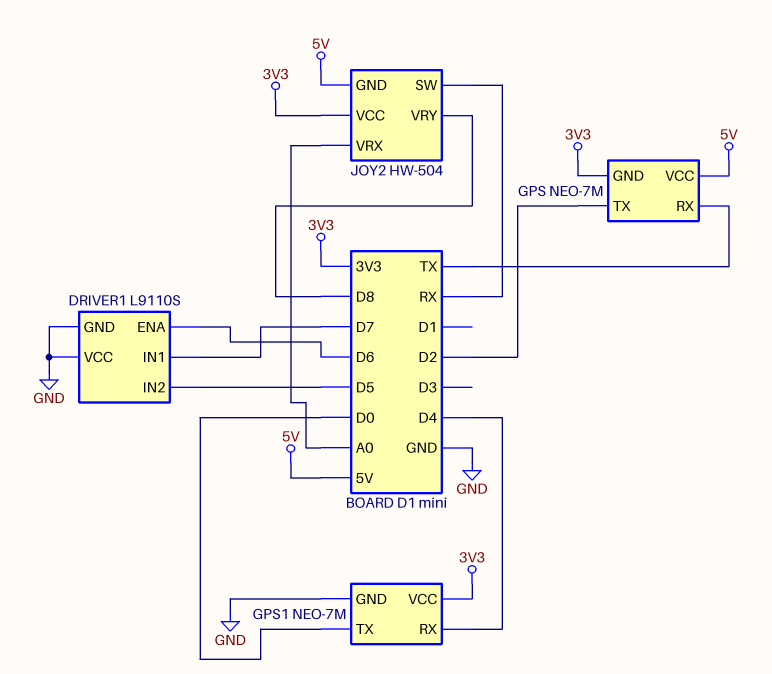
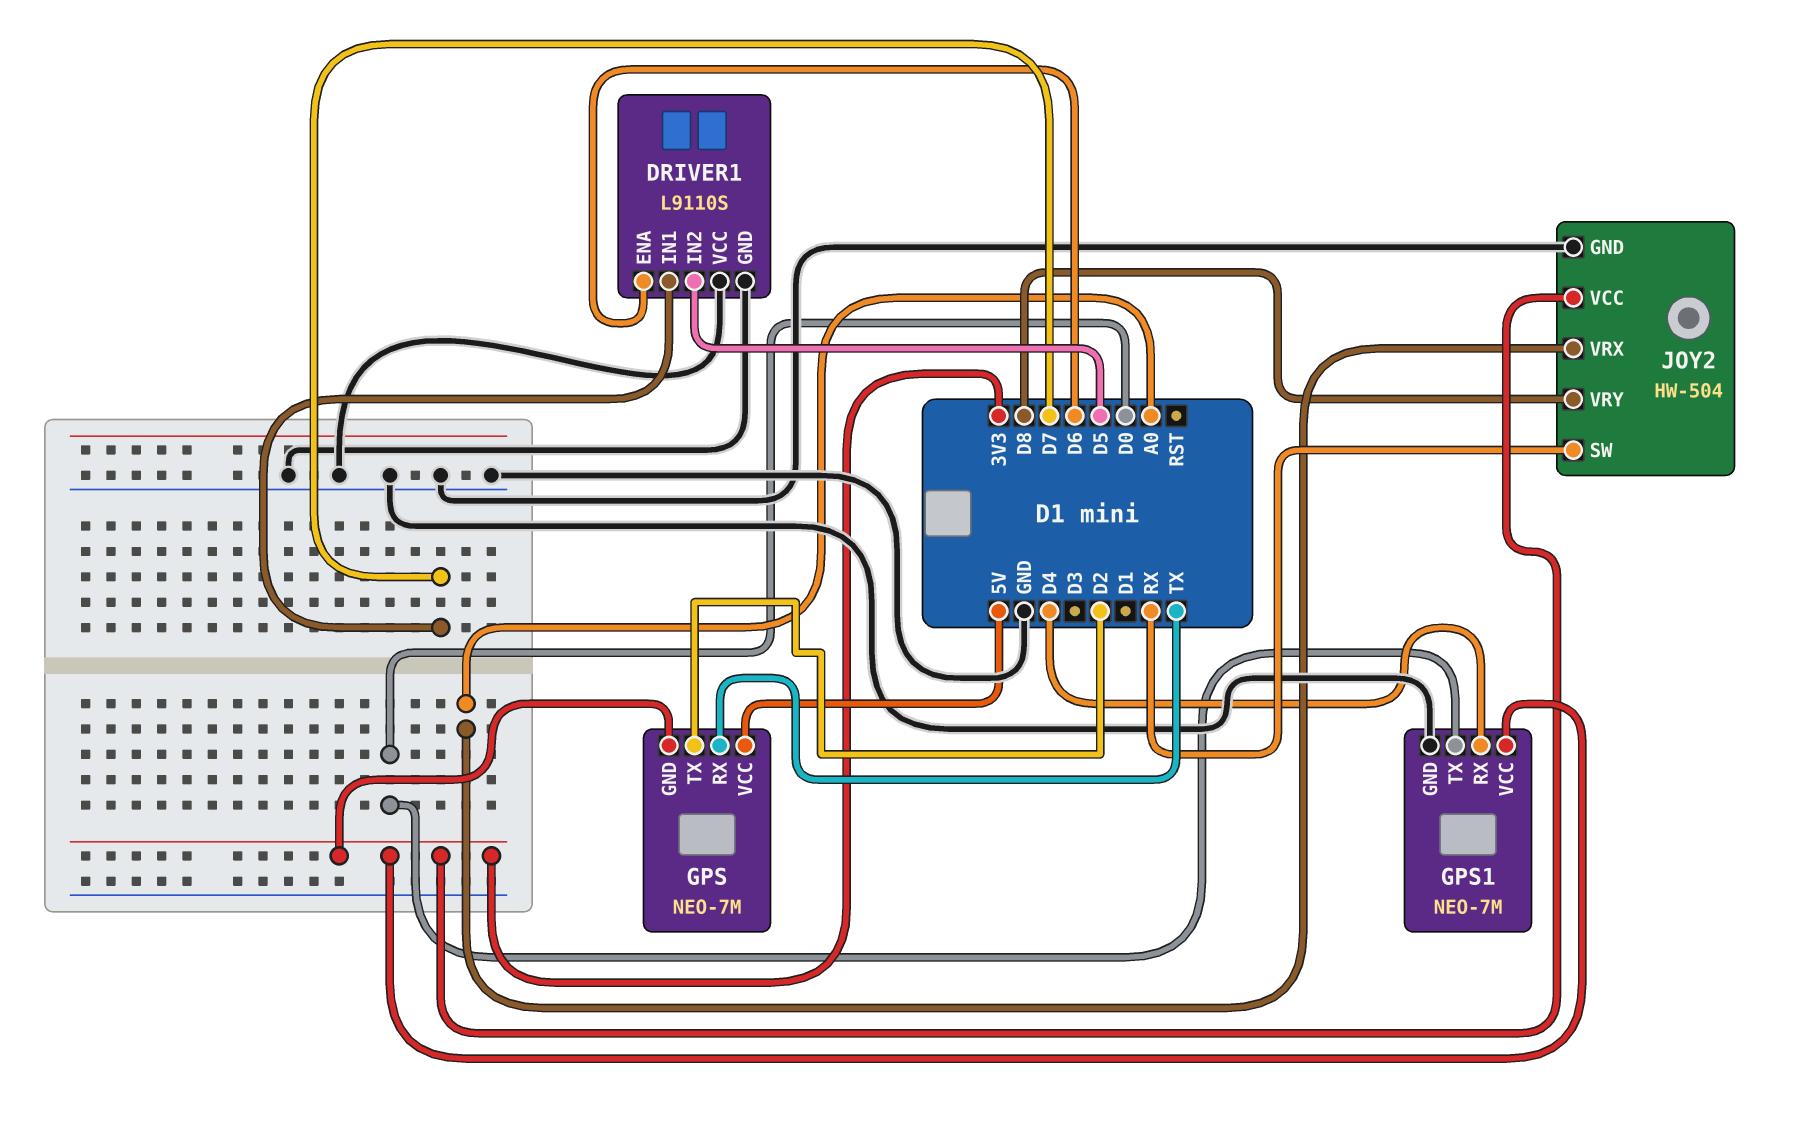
JOY2 pin GND: 5V -> GND

